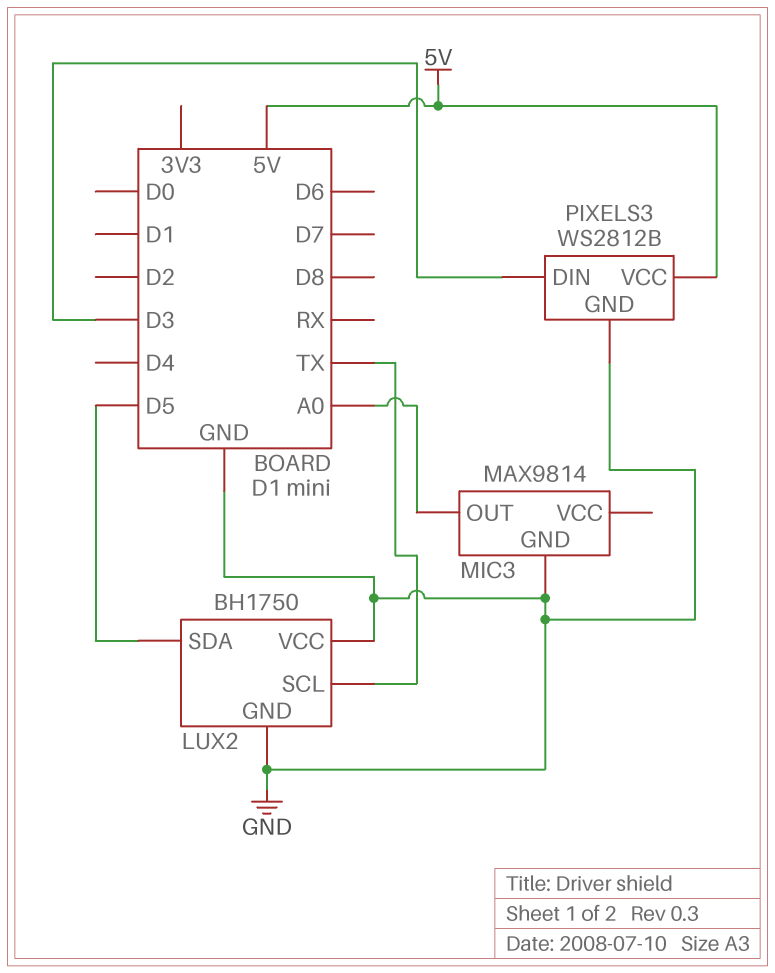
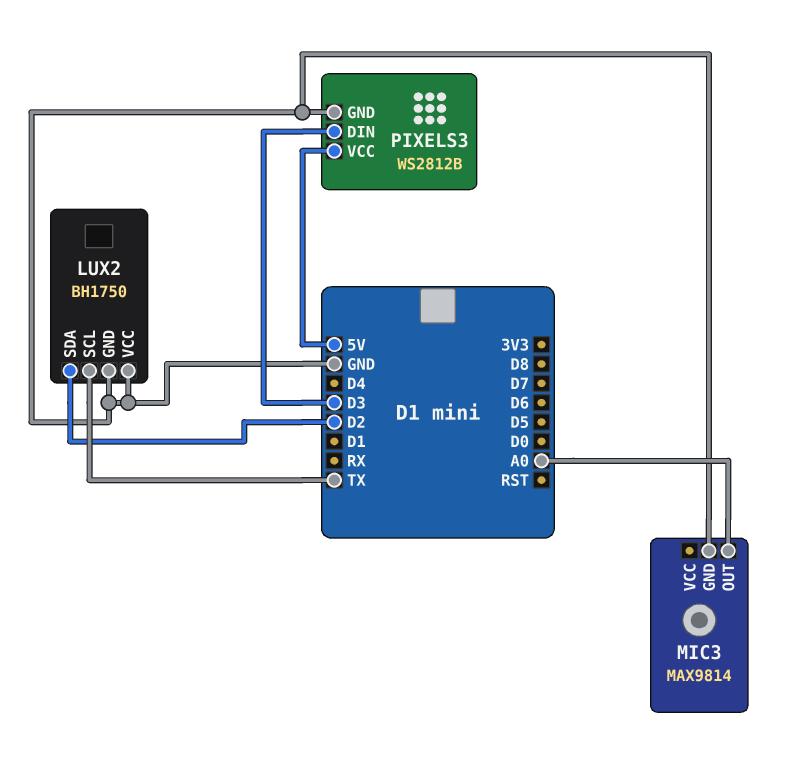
LUX2 pin SDA: D5 -> D2

